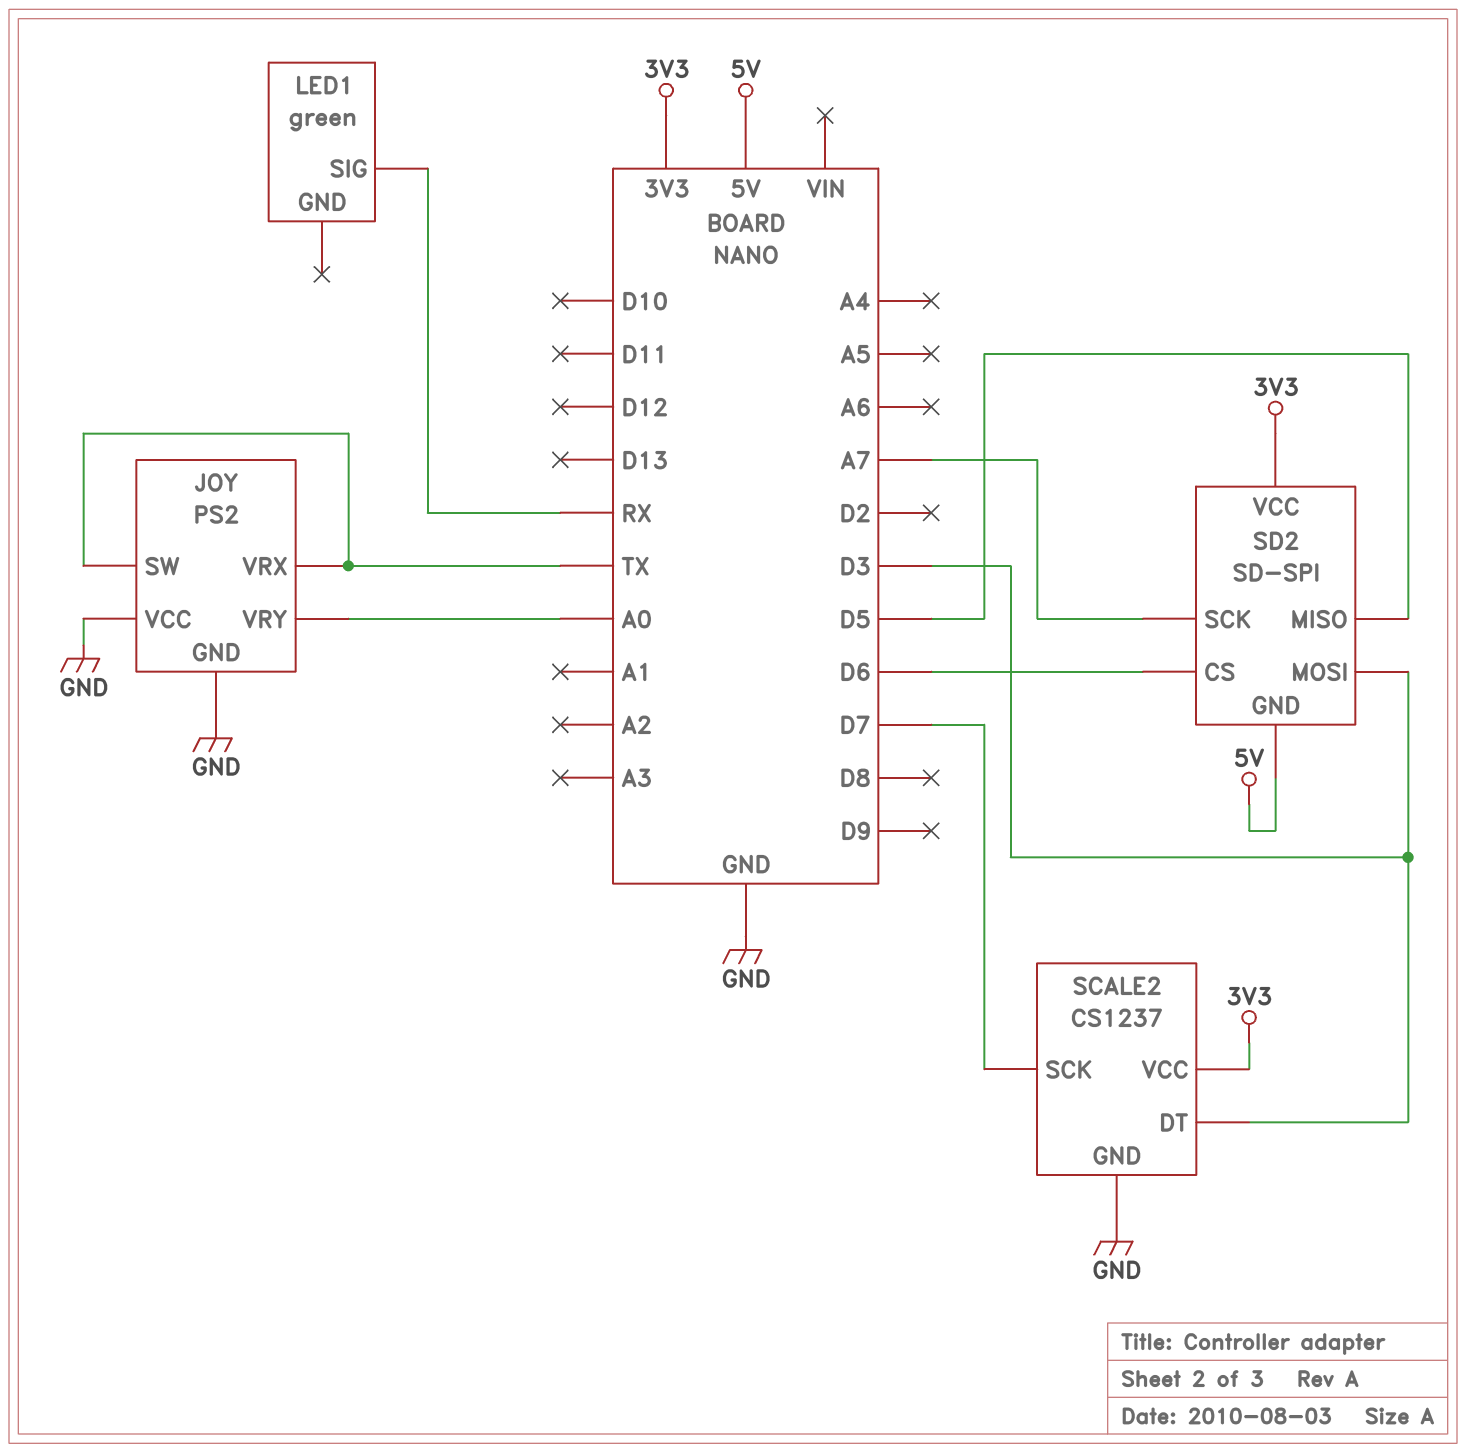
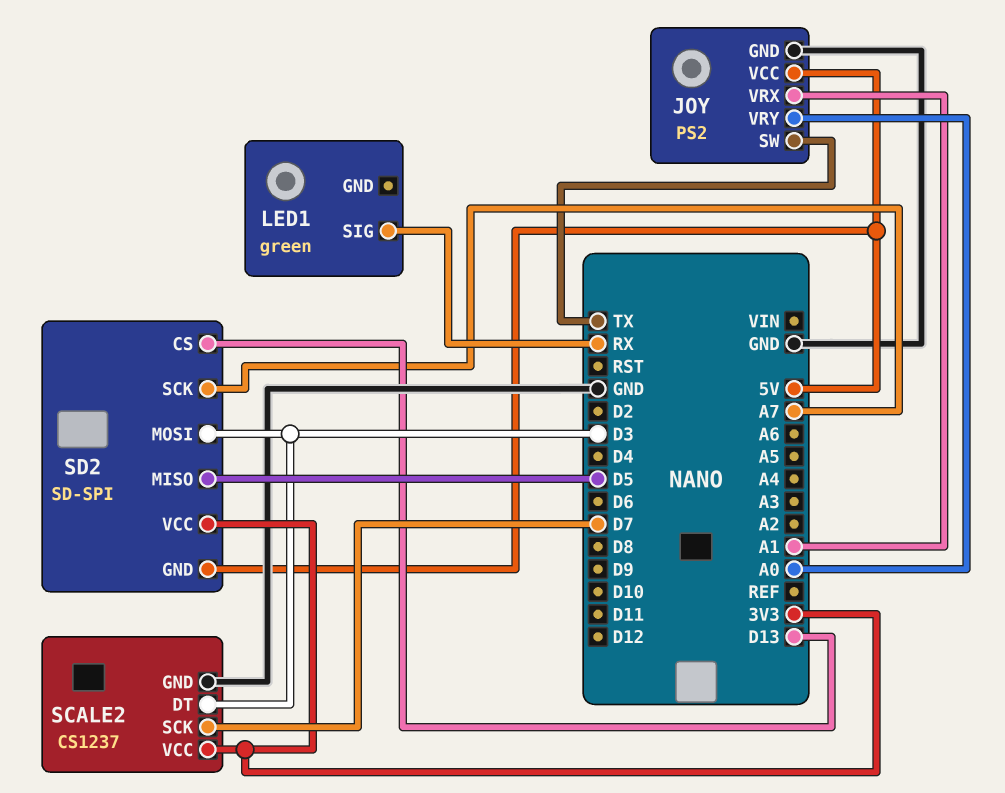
JOY pin VCC: GND -> 5V
JOY pin VRX: TX -> A1
SD2 pin CS: D6 -> D13

